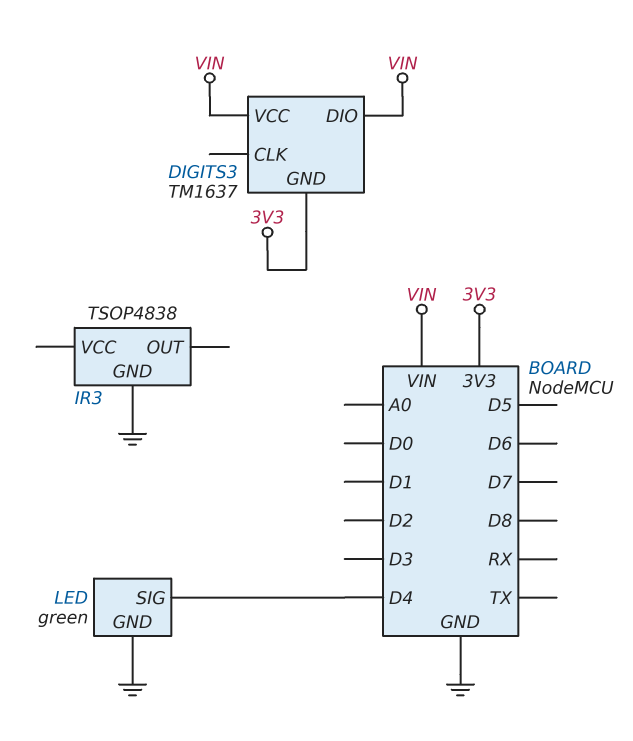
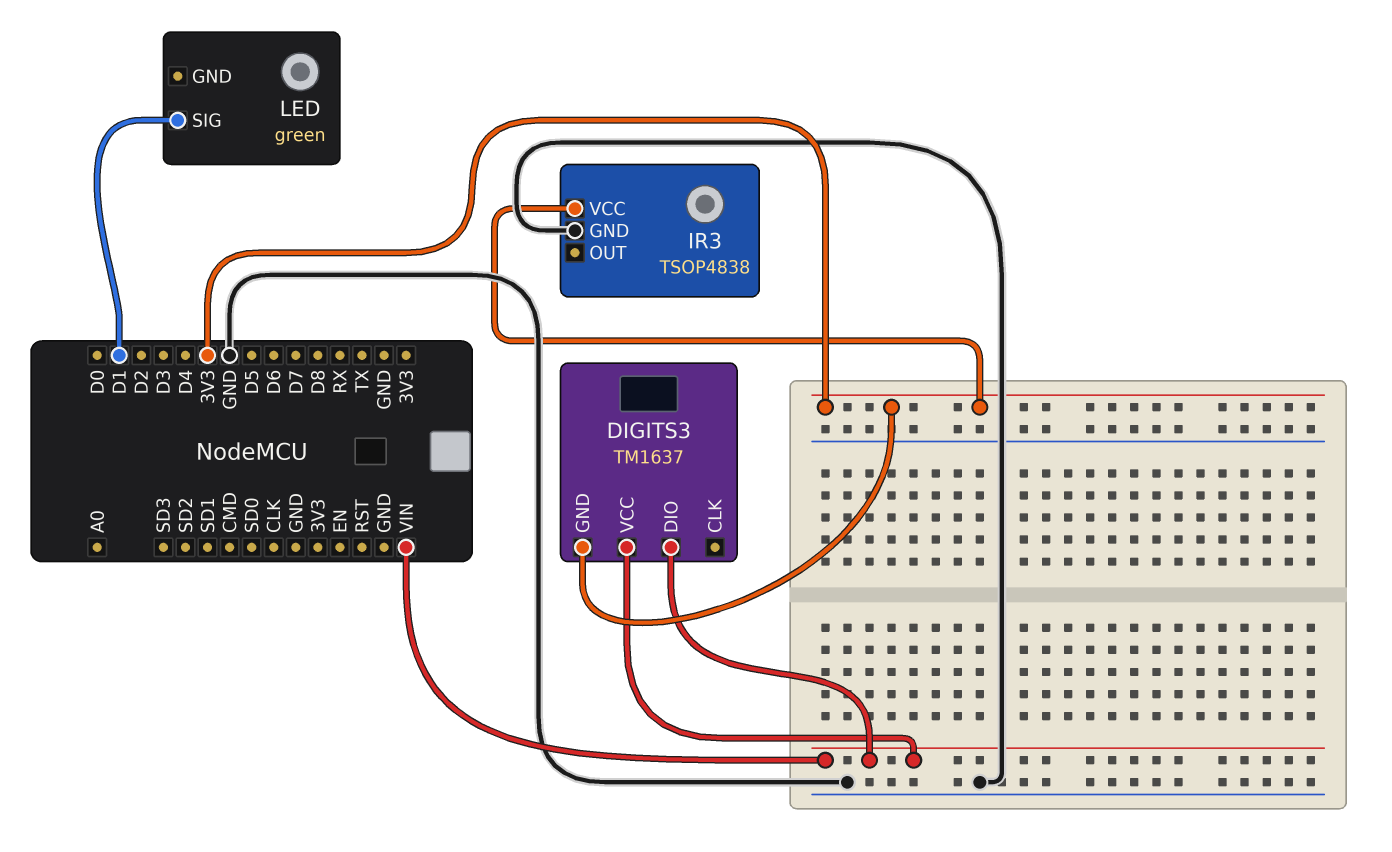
IR3 pin VCC: none -> 3V3
LED pin GND: GND -> none
LED pin SIG: D4 -> D1

